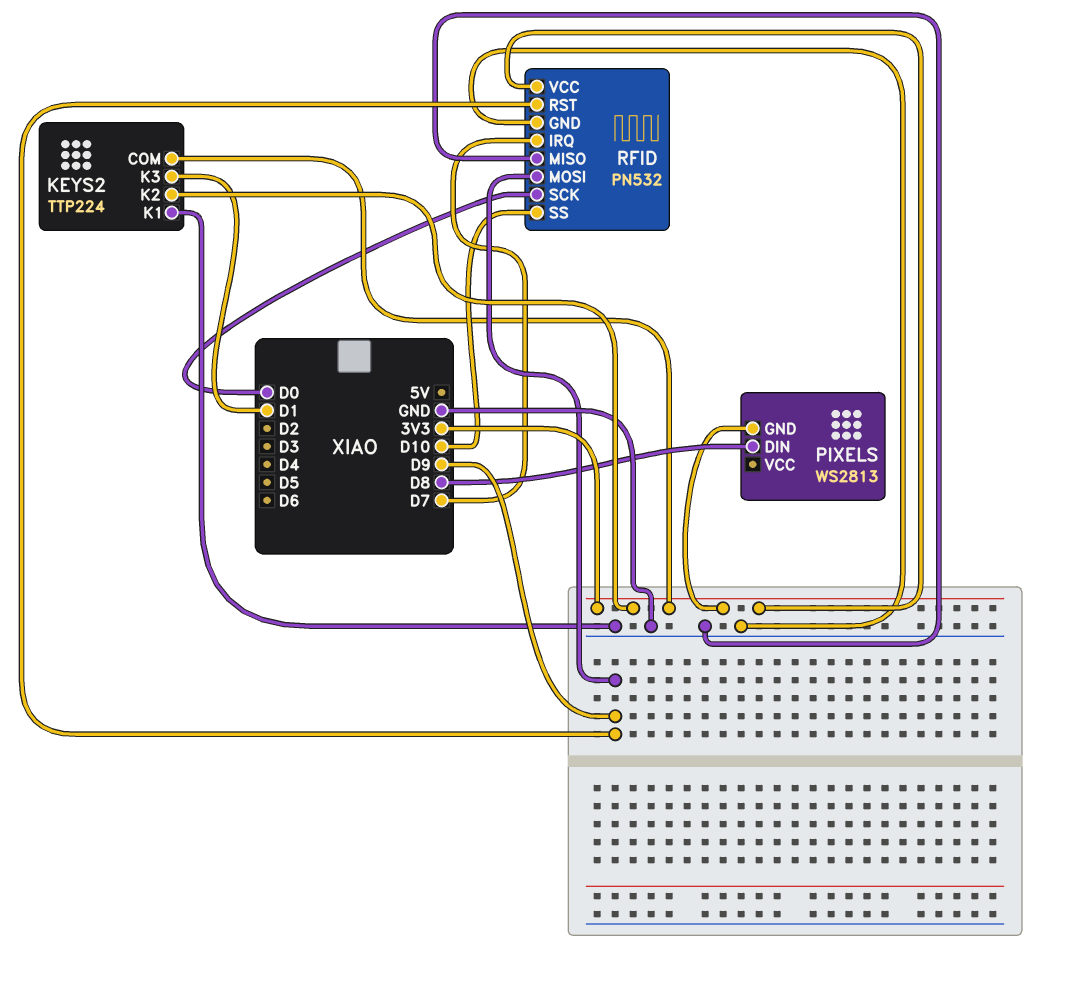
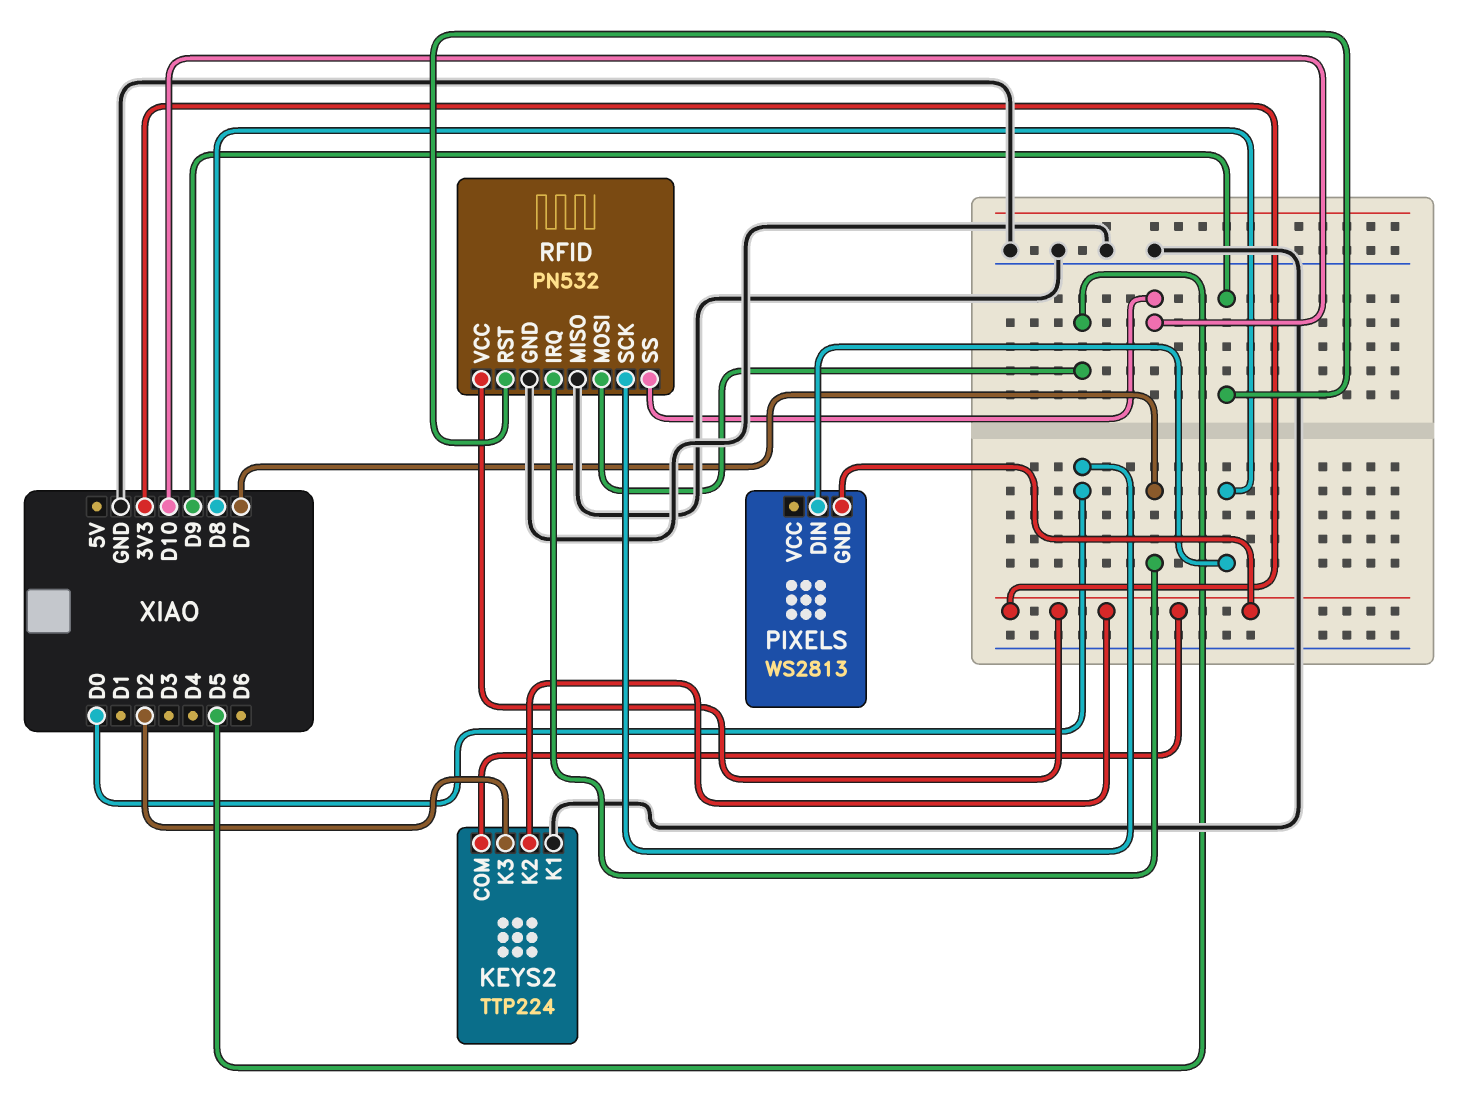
KEYS2 pin K3: D1 -> D2
RFID pin MOSI: D9 -> D5

